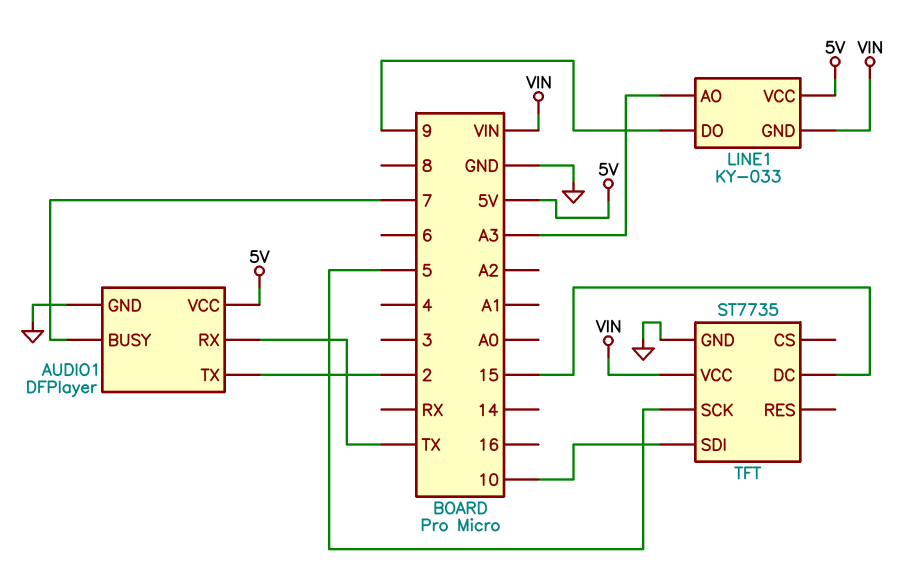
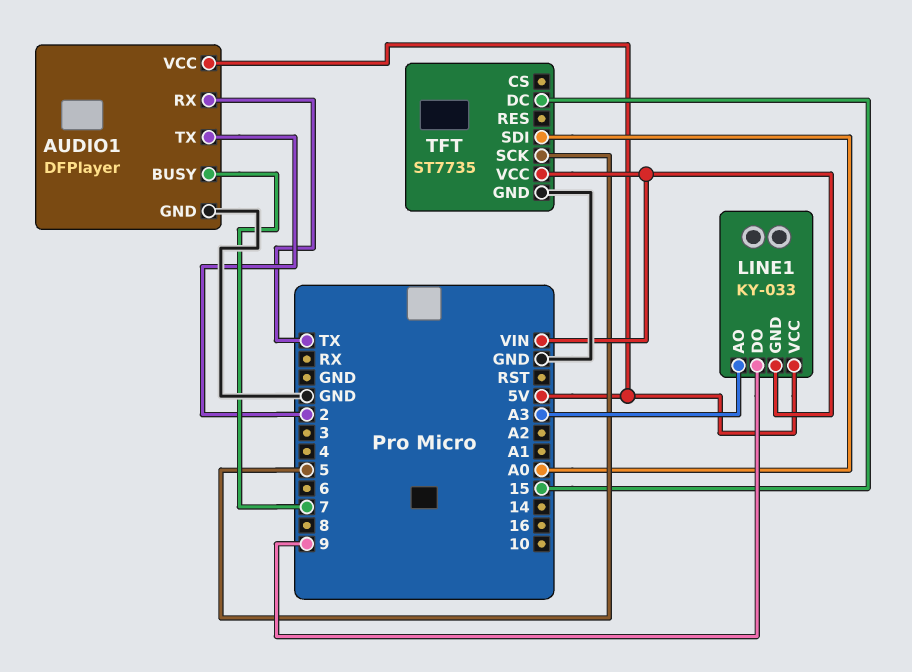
TFT pin SDI: 10 -> A0

